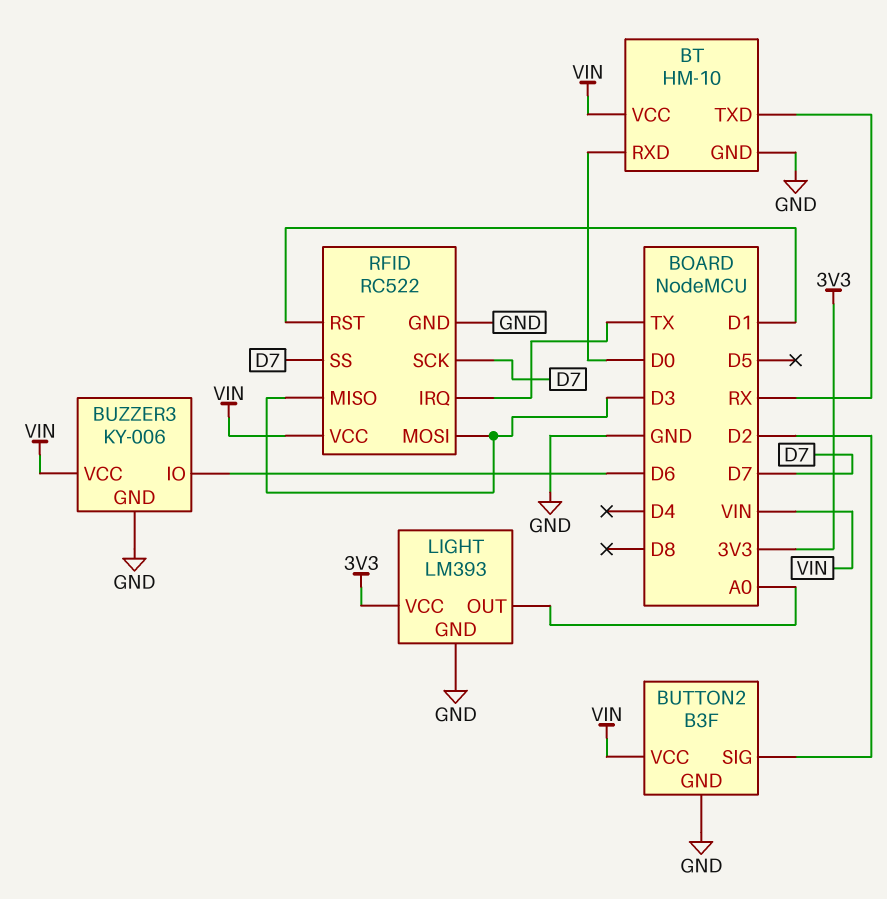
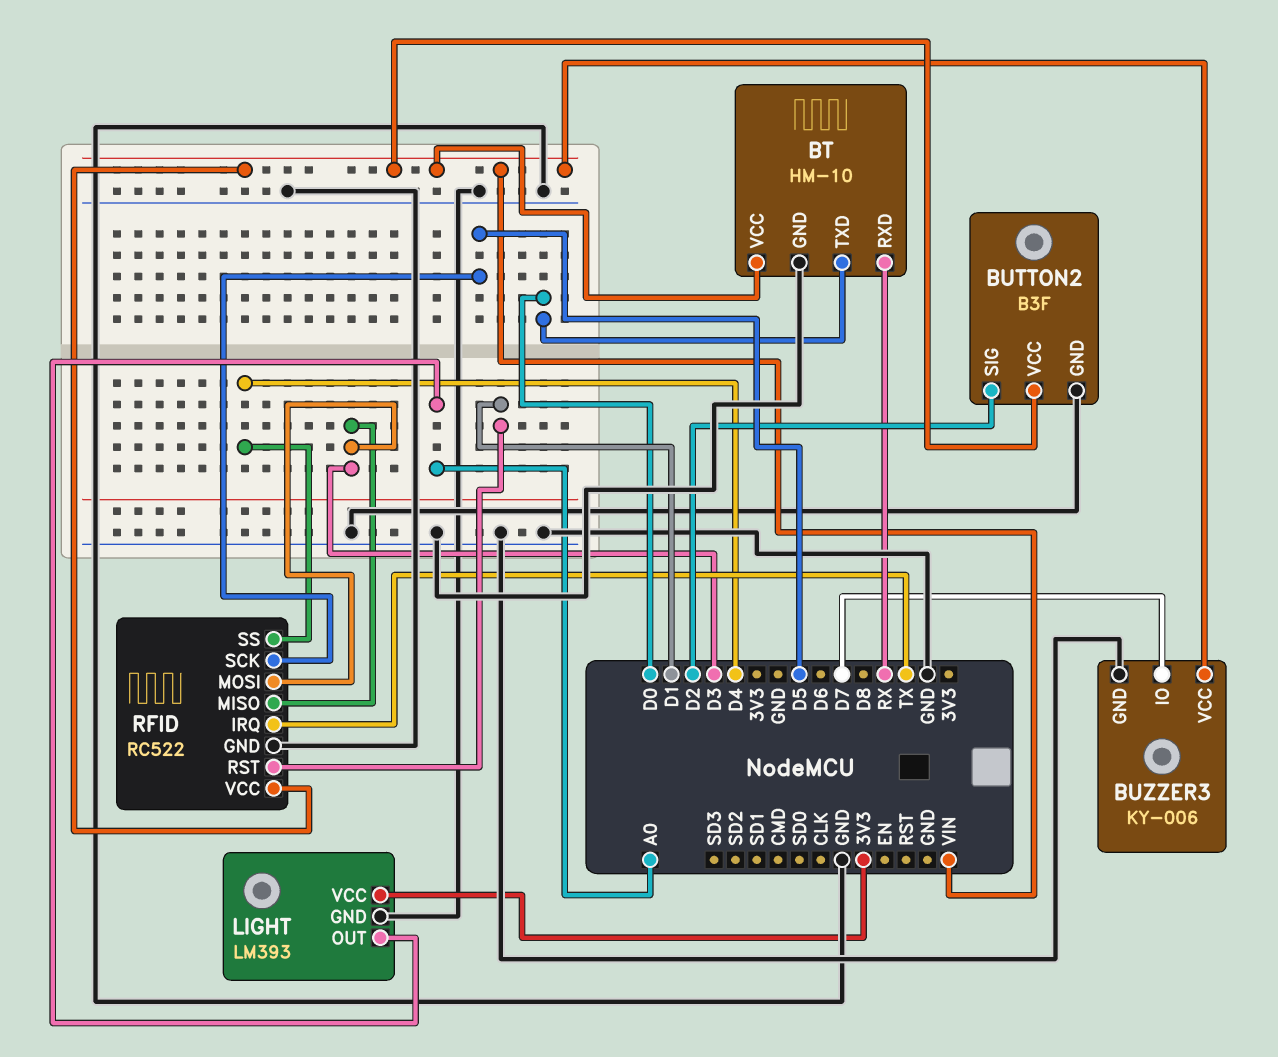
BT pin RXD: D0 -> RX
BT pin TXD: RX -> D0
BUZZER3 pin IO: D6 -> D7
RFID pin SCK: D7 -> D5
RFID pin SS: D7 -> D4

